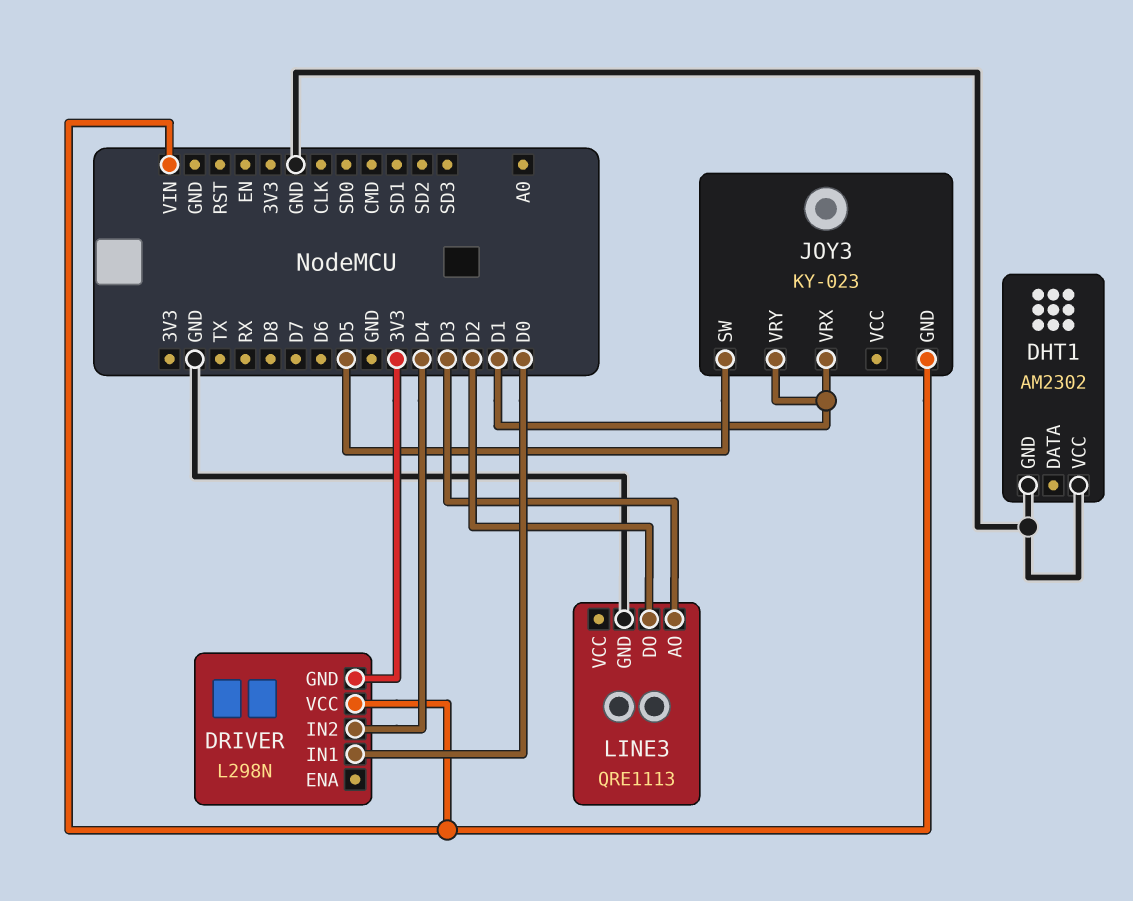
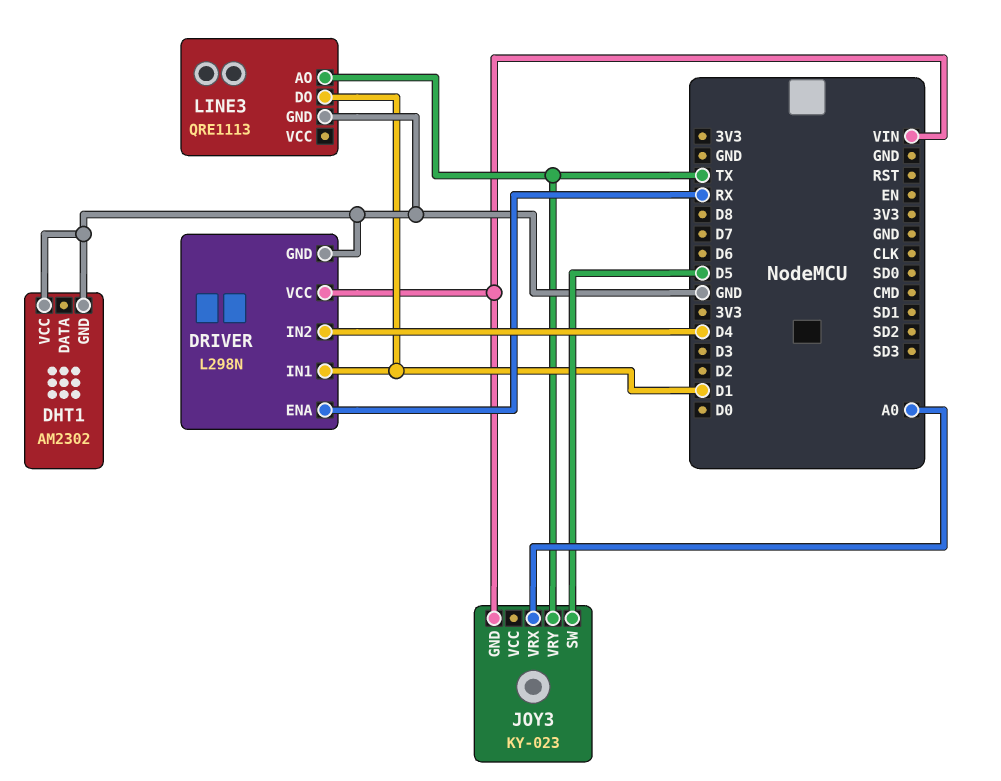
DRIVER pin ENA: none -> RX
DRIVER pin GND: 3V3 -> GND
DRIVER pin IN1: D0 -> D1
JOY3 pin VRX: D1 -> A0
JOY3 pin VRY: D1 -> TX
LINE3 pin AO: D3 -> TX
LINE3 pin DO: D2 -> D1

